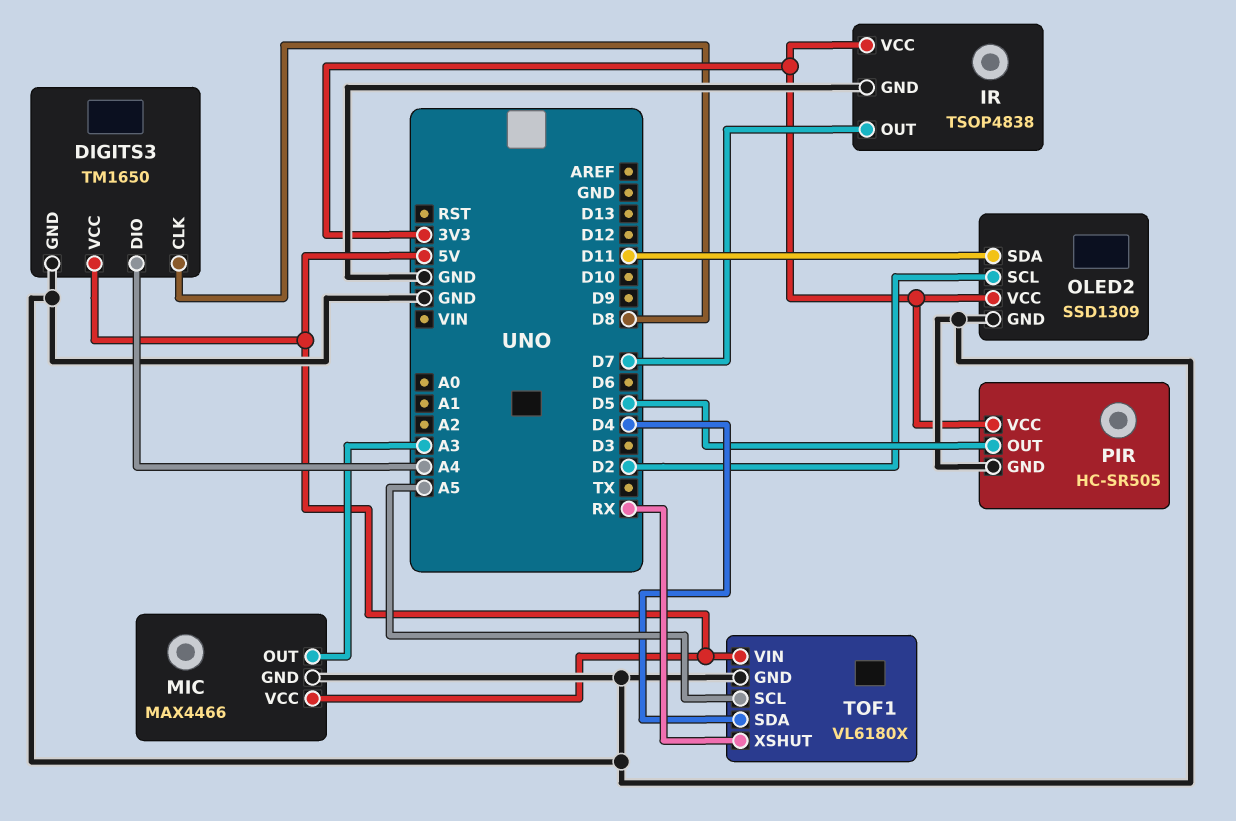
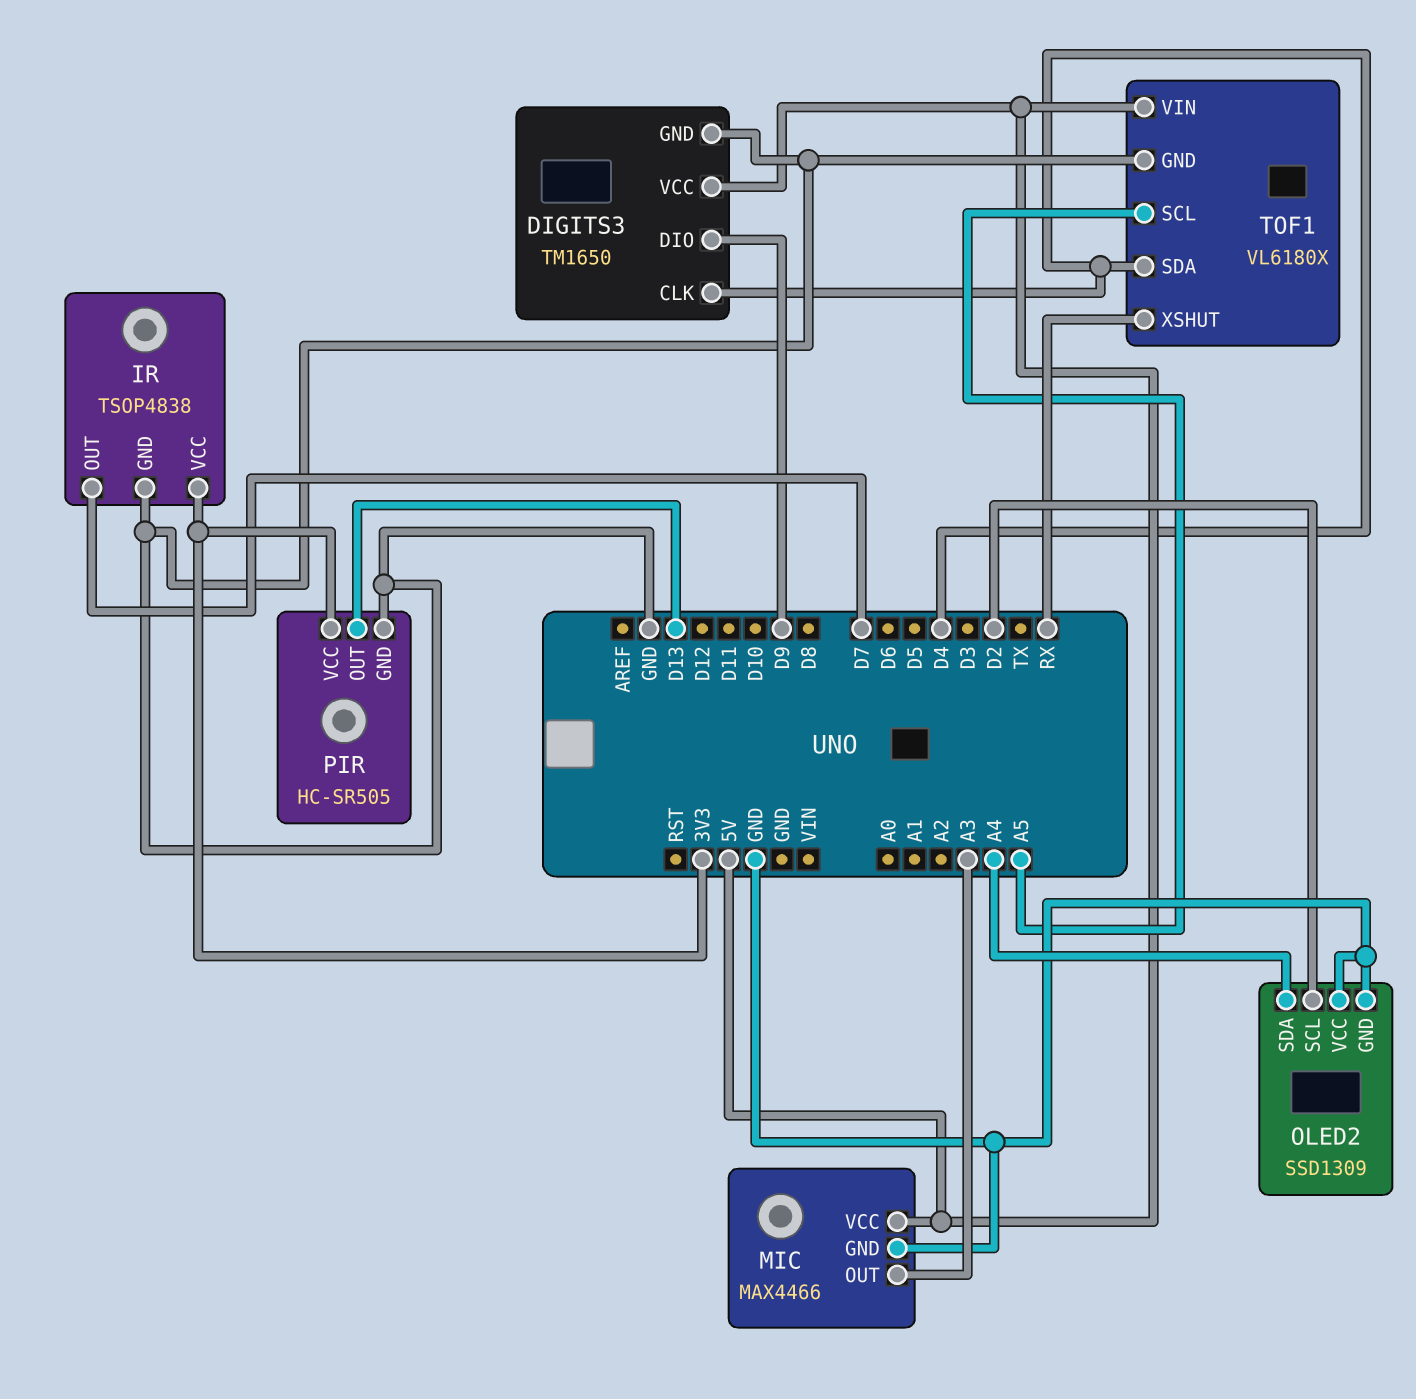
DIGITS3 pin CLK: D8 -> D4
DIGITS3 pin DIO: A4 -> D9
OLED2 pin SDA: D11 -> A4
OLED2 pin VCC: 3V3 -> GND
PIR pin OUT: D5 -> D13

